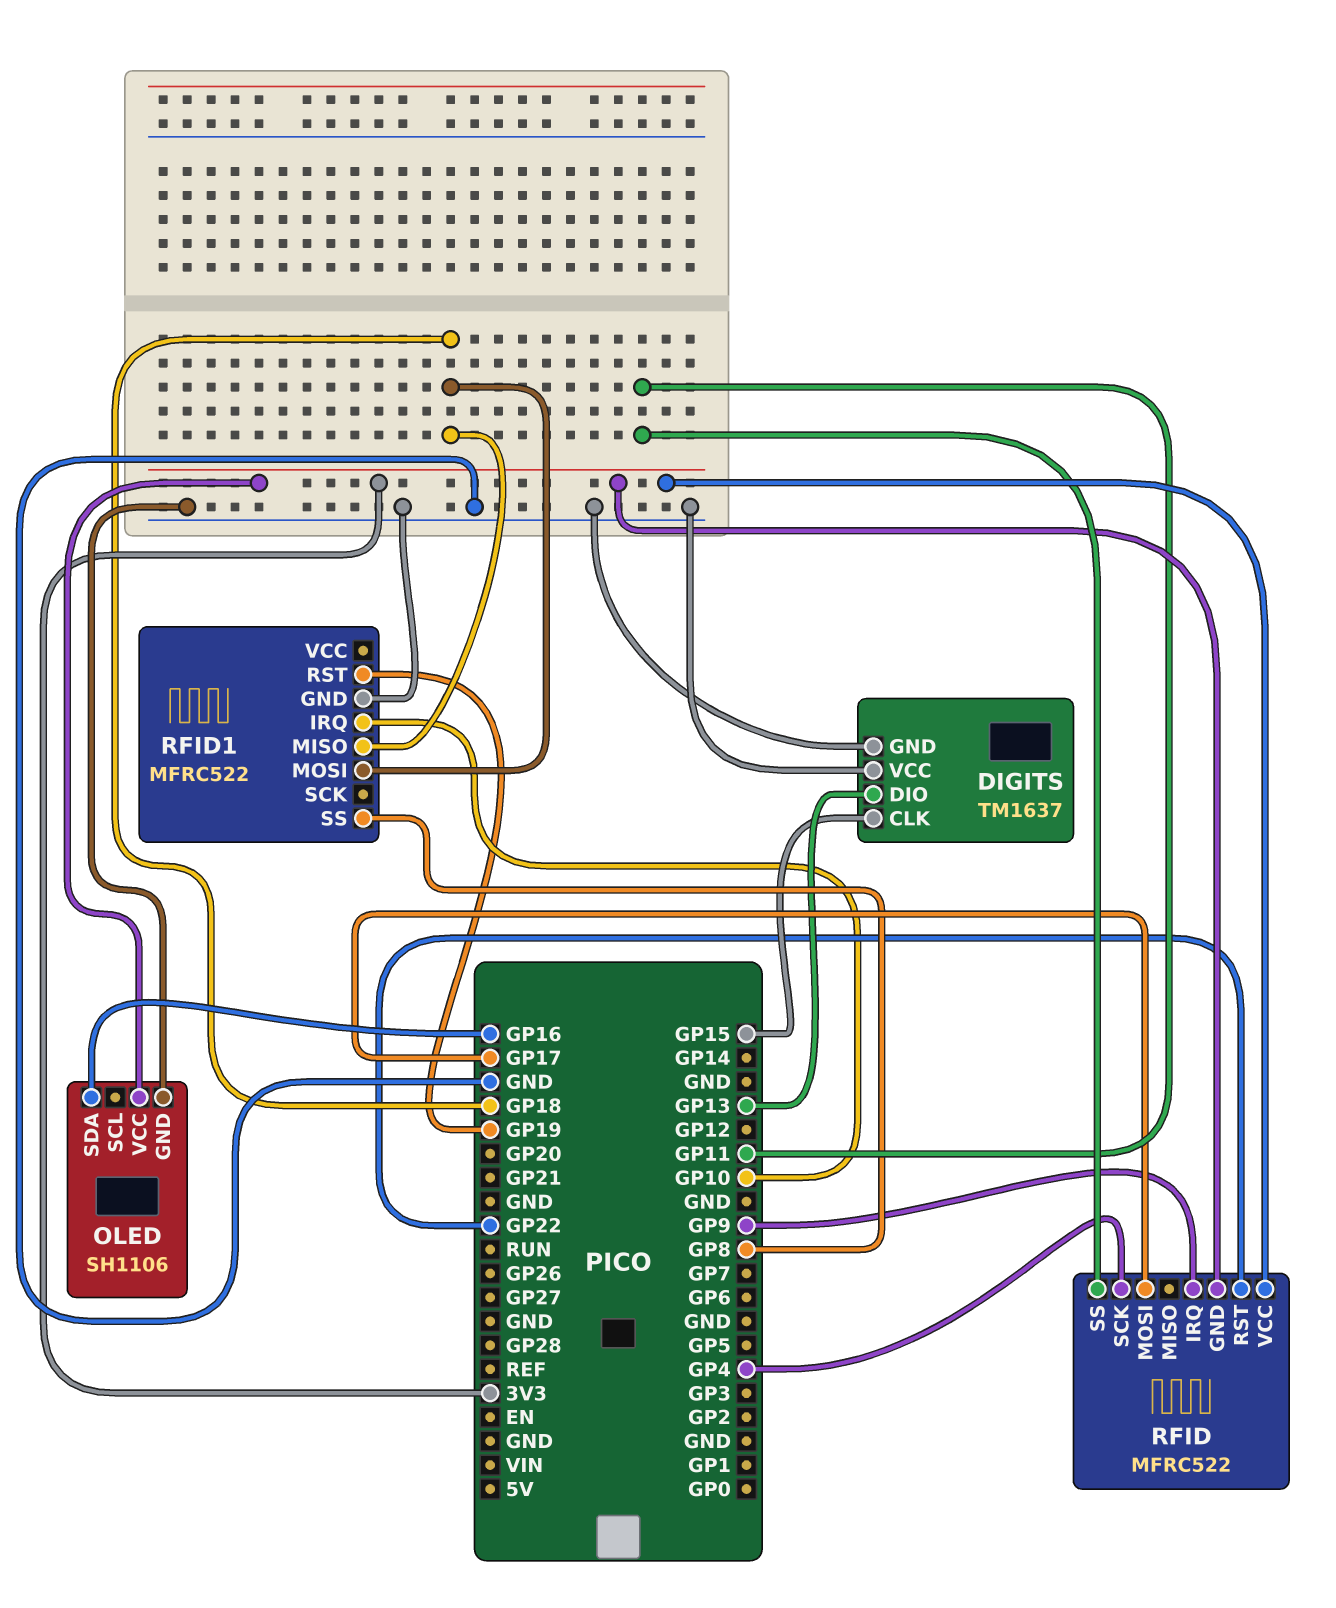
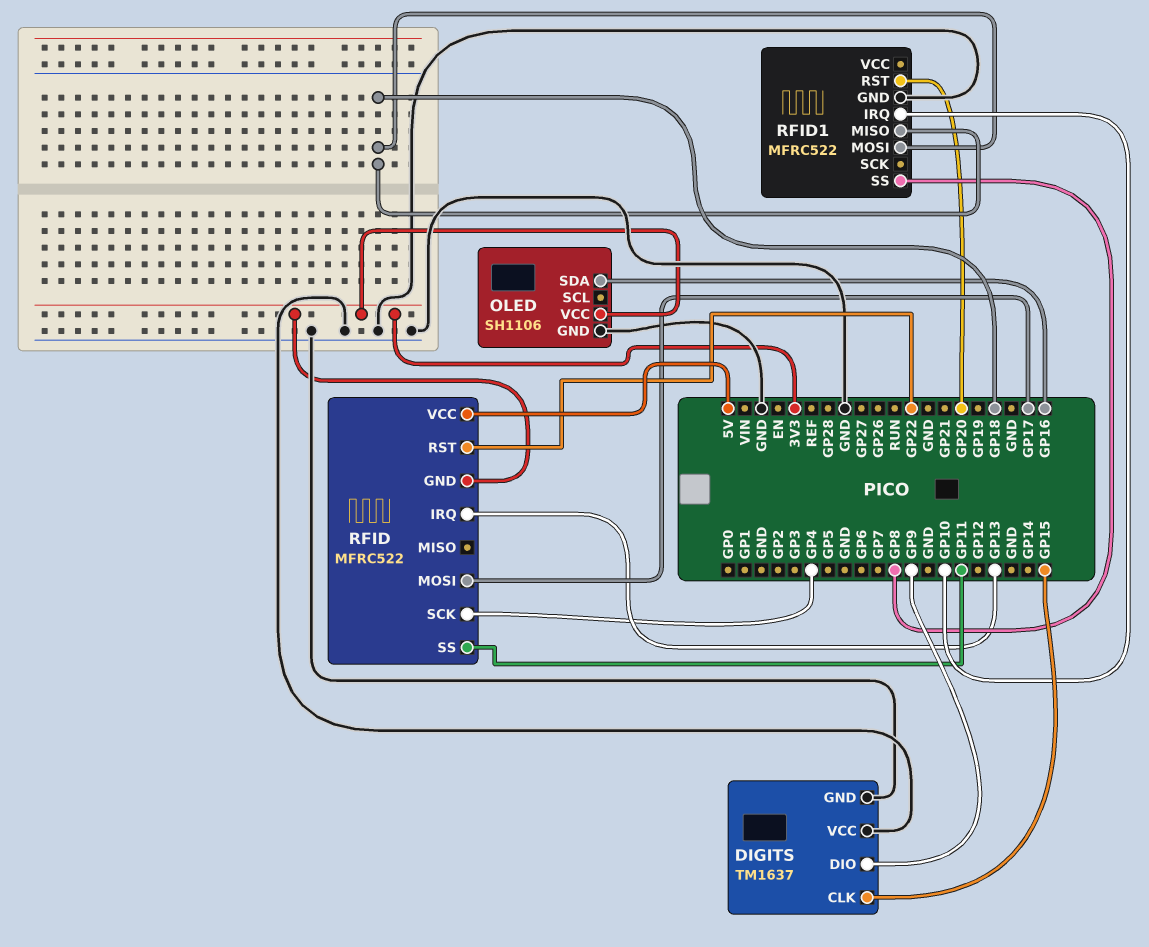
DIGITS pin DIO: GP13 -> GP9
RFID pin IRQ: GP9 -> GP13
RFID pin VCC: 3V3 -> 5V
RFID1 pin RST: GP19 -> GP20

